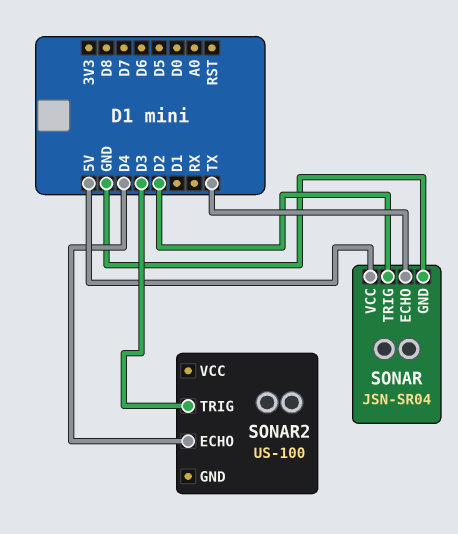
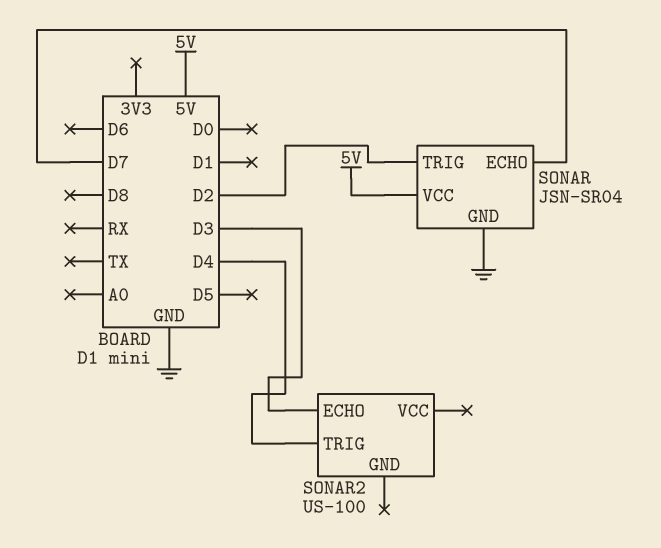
SONAR pin ECHO: TX -> D7
SONAR2 pin ECHO: D4 -> D3
SONAR2 pin TRIG: D3 -> D4

